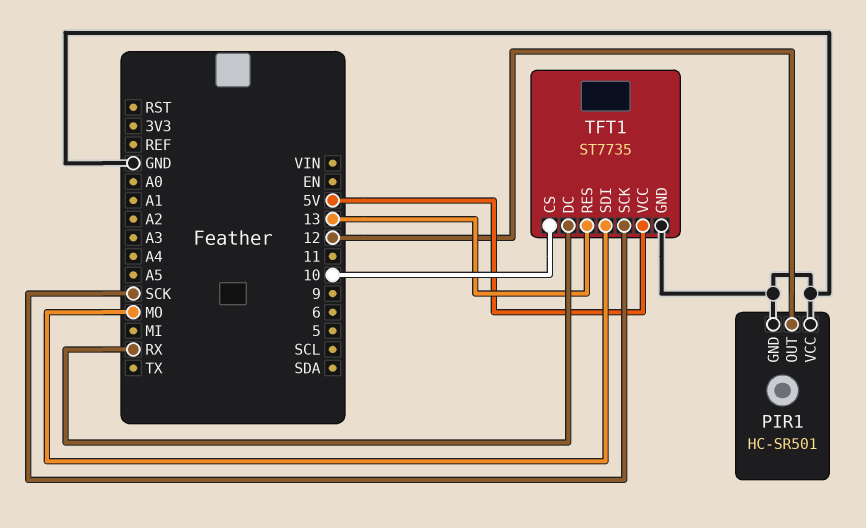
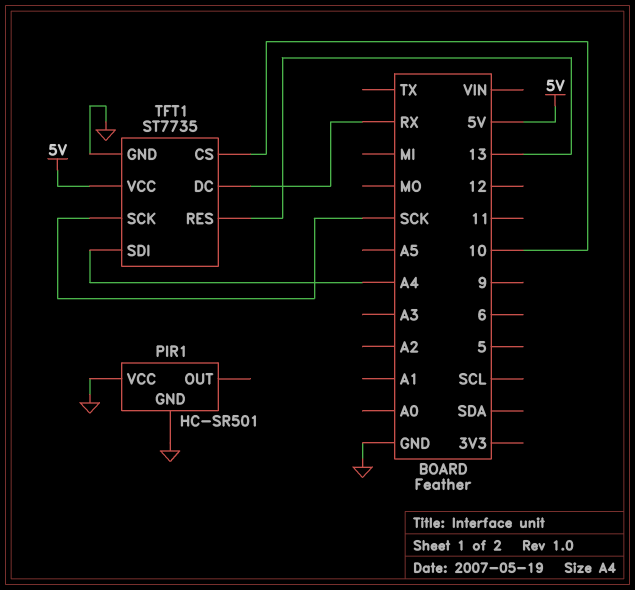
PIR1 pin OUT: 12 -> none
TFT1 pin SDI: MO -> A4

